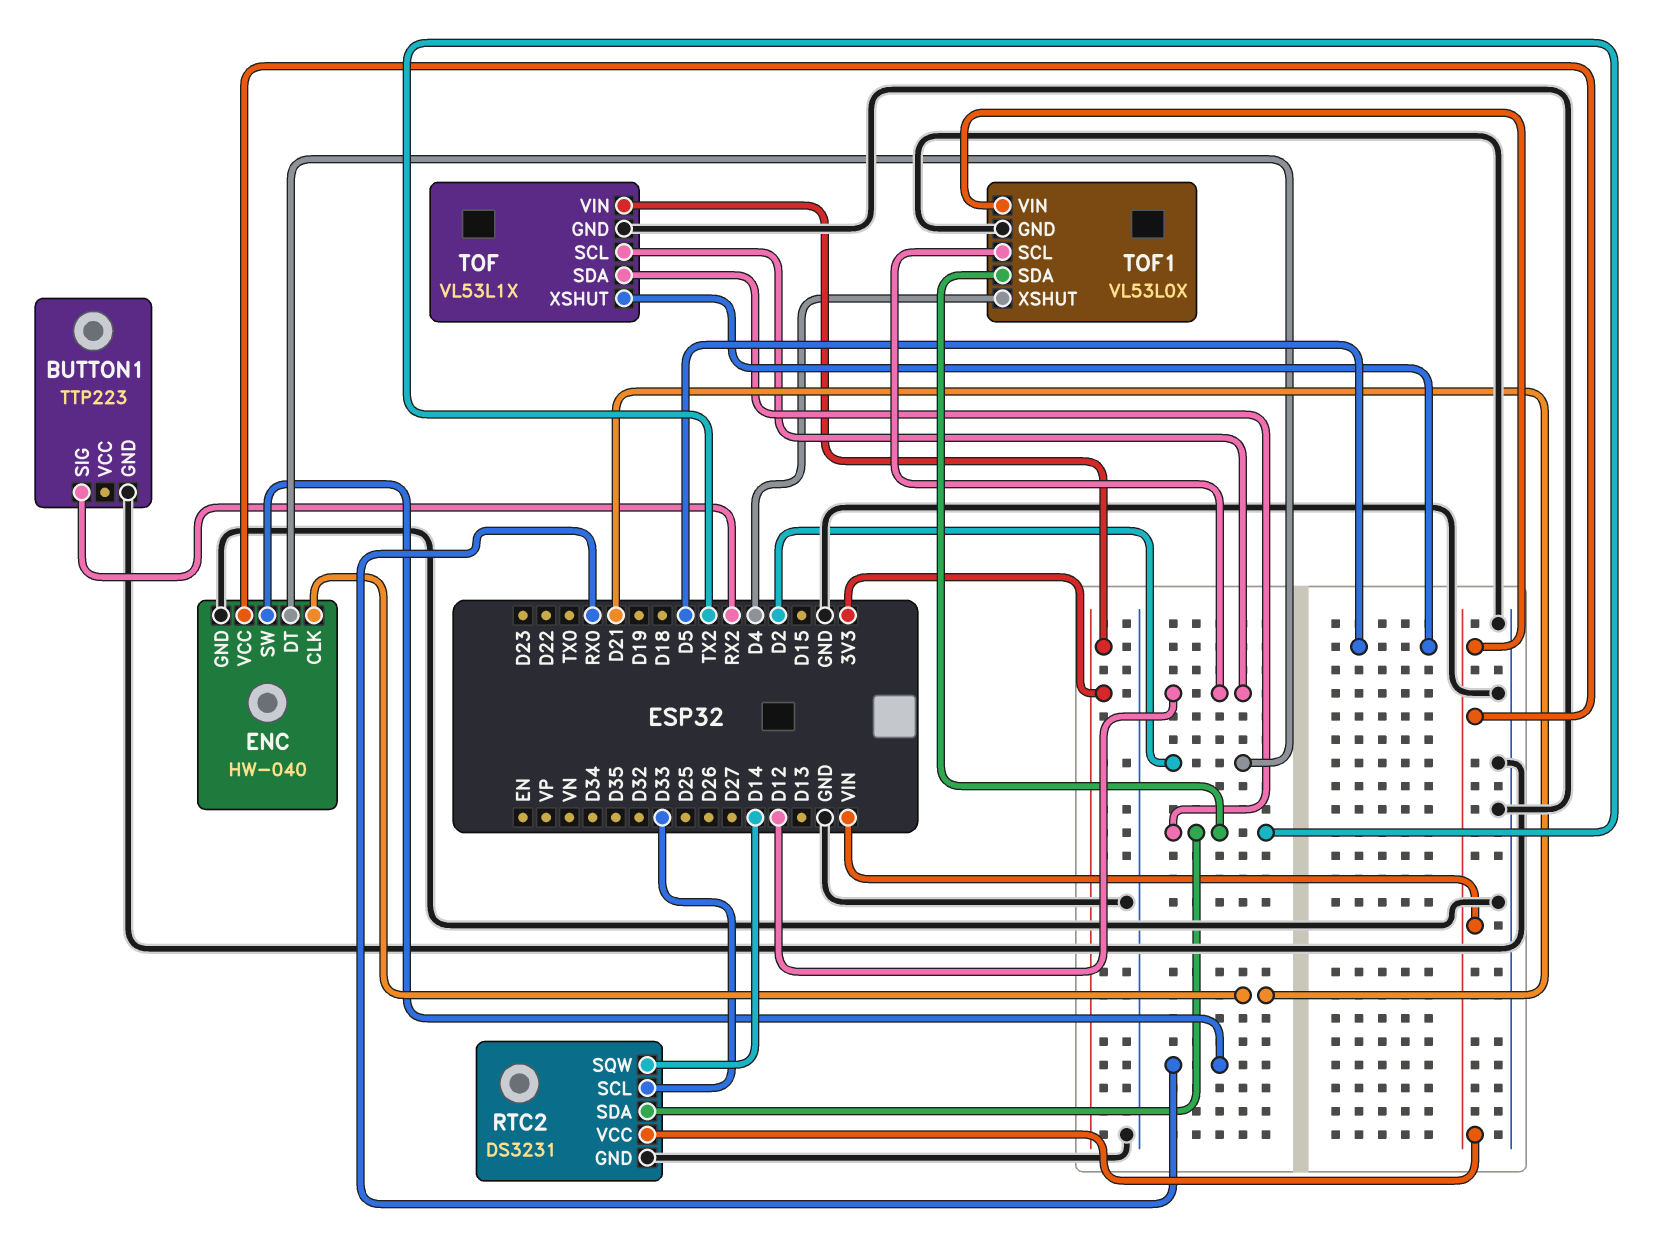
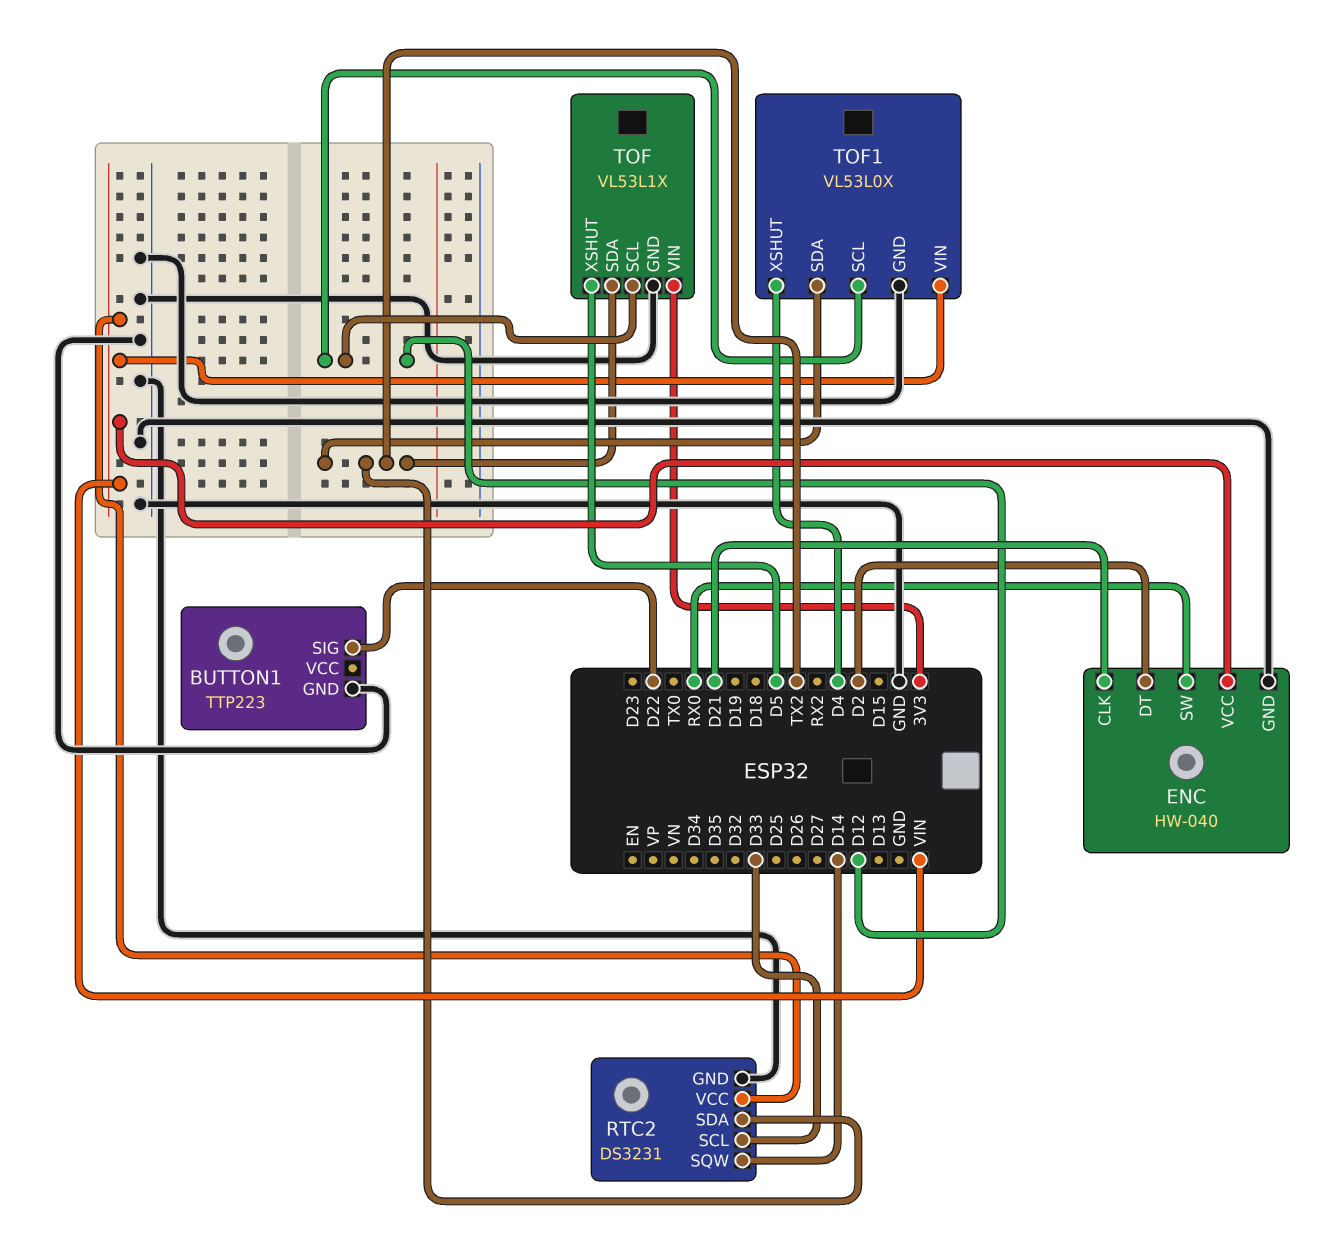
BUTTON1 pin SIG: RX2 -> D22

